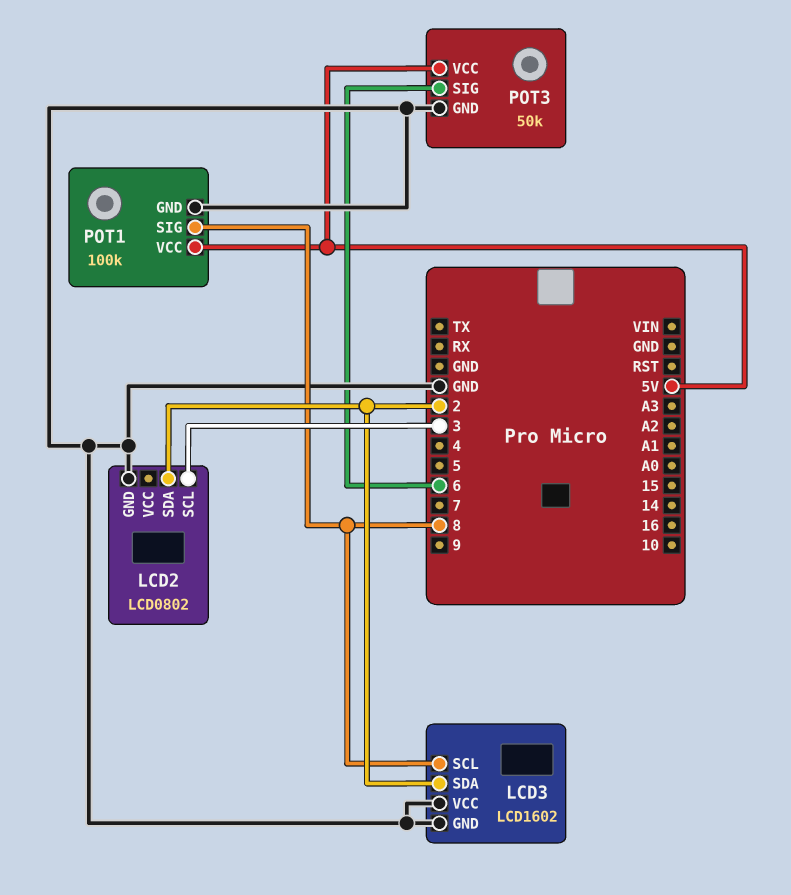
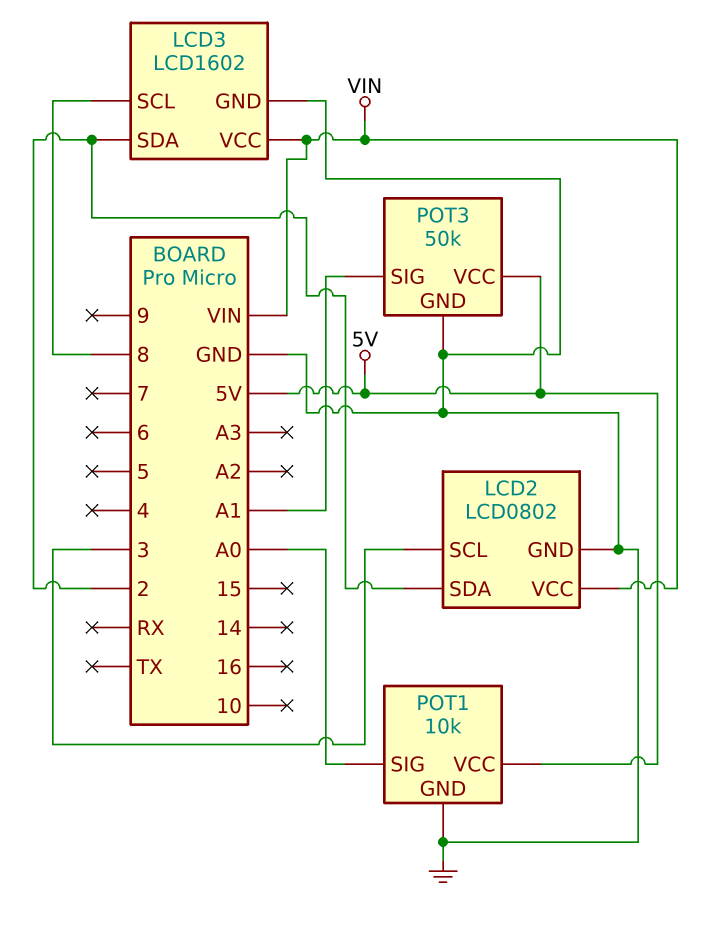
LCD2 pin VCC: none -> VIN
LCD3 pin VCC: GND -> VIN
POT1: 100k -> 10k
POT1 pin SIG: 8 -> A0
POT3 pin SIG: 6 -> A1

